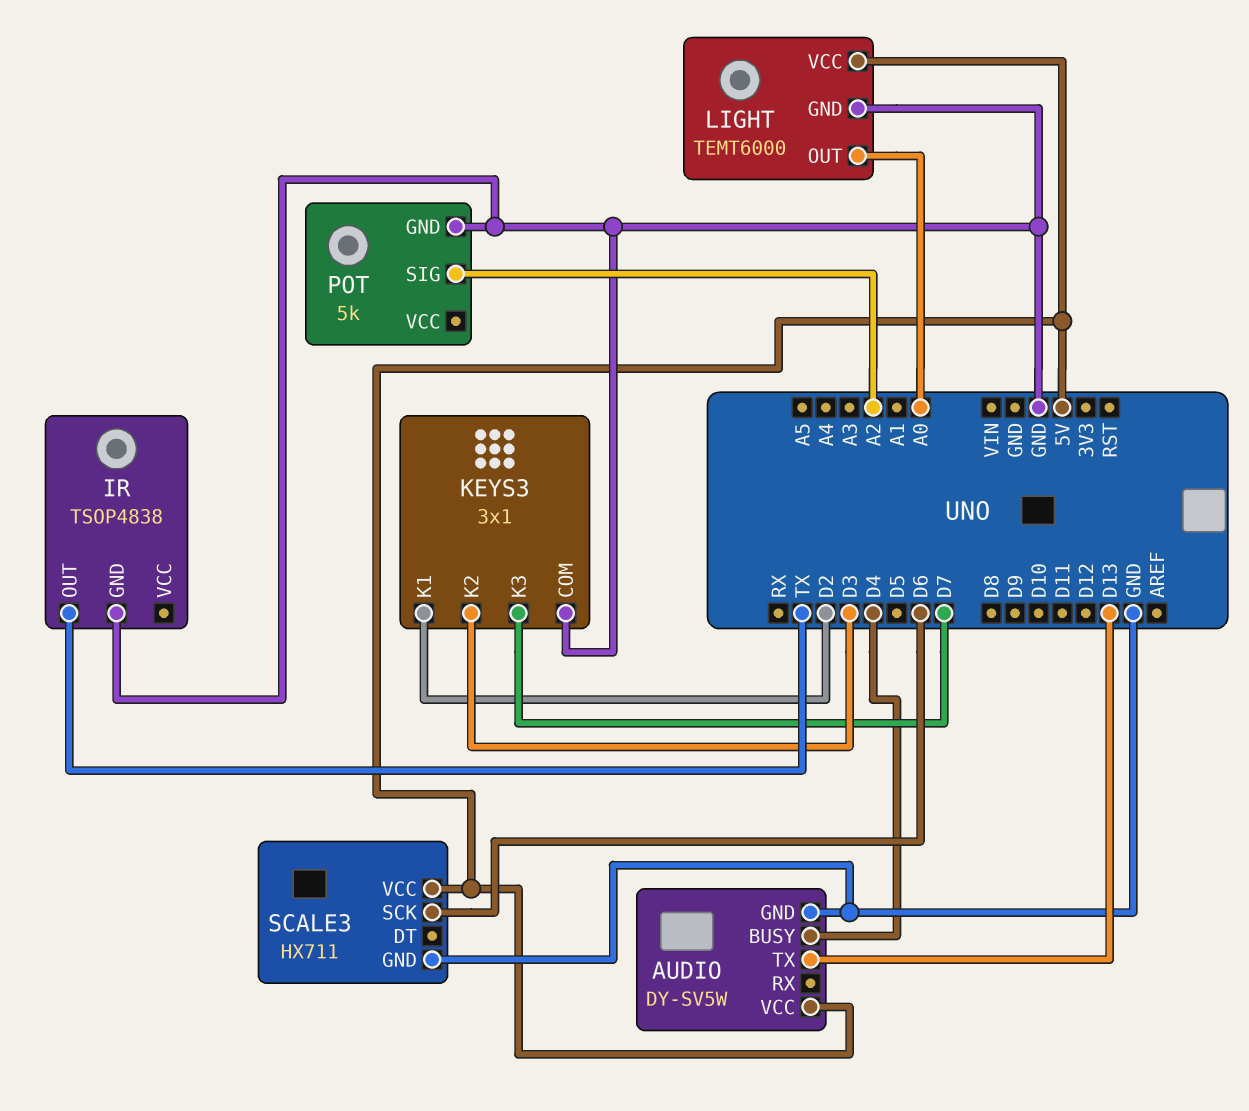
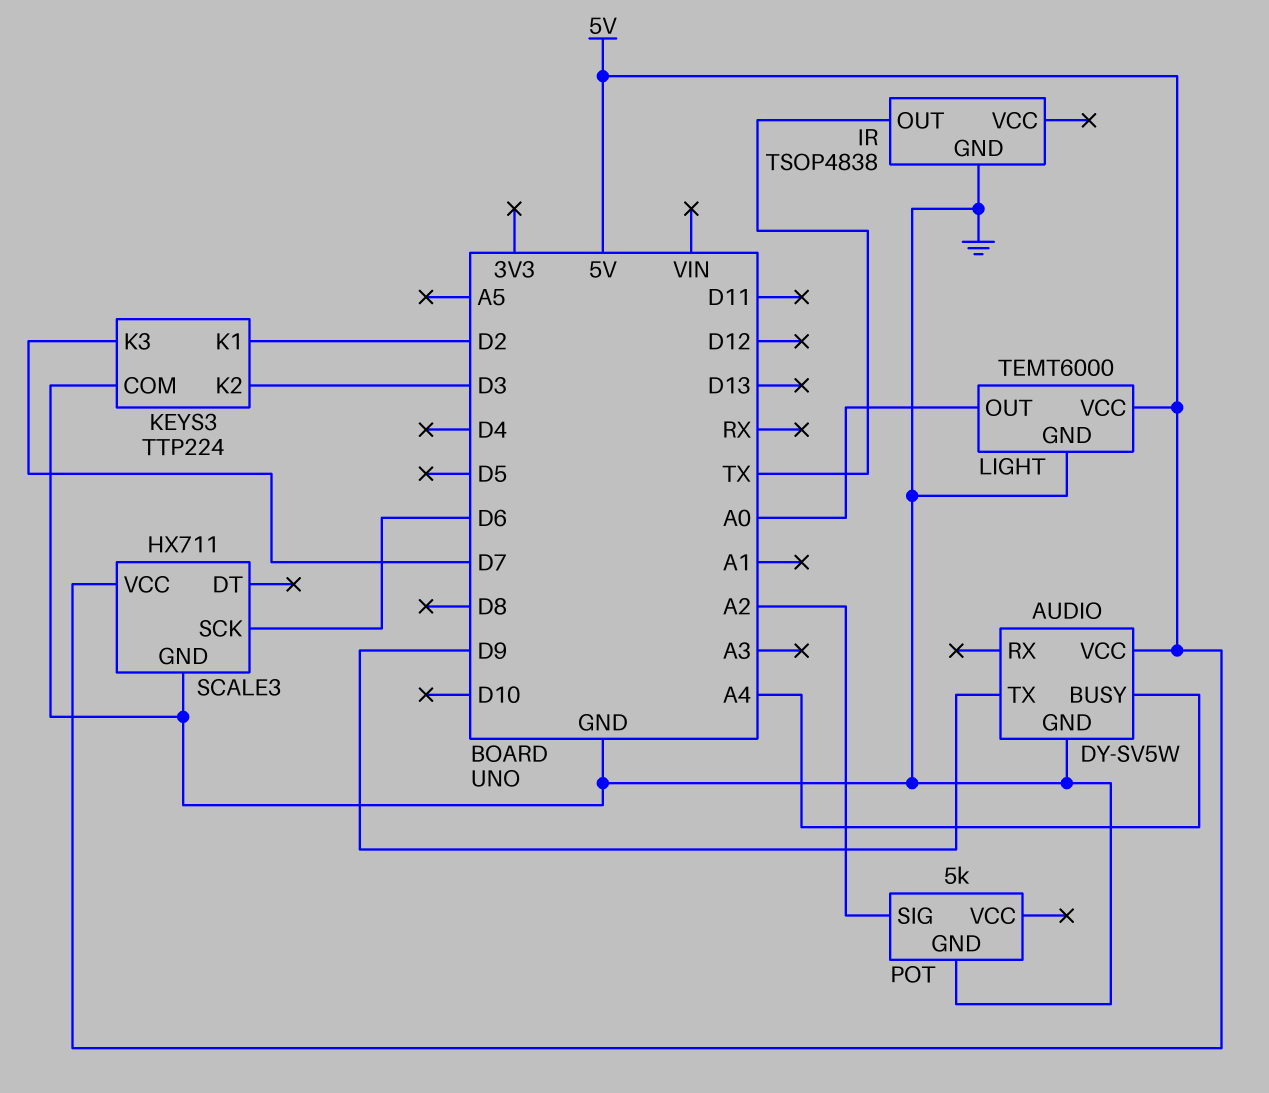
AUDIO pin BUSY: D4 -> A4
AUDIO pin TX: D13 -> D9
KEYS3: 3x1 -> TTP224

